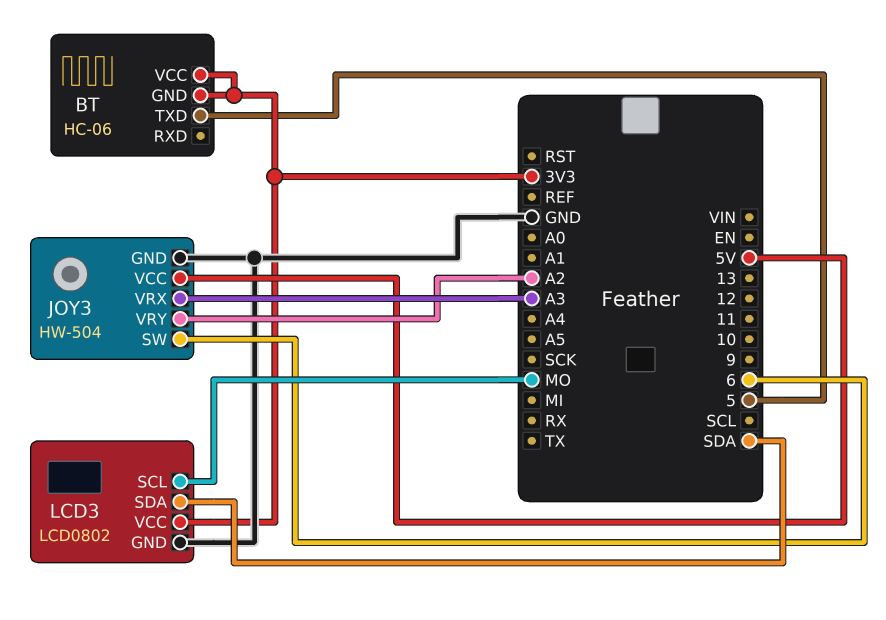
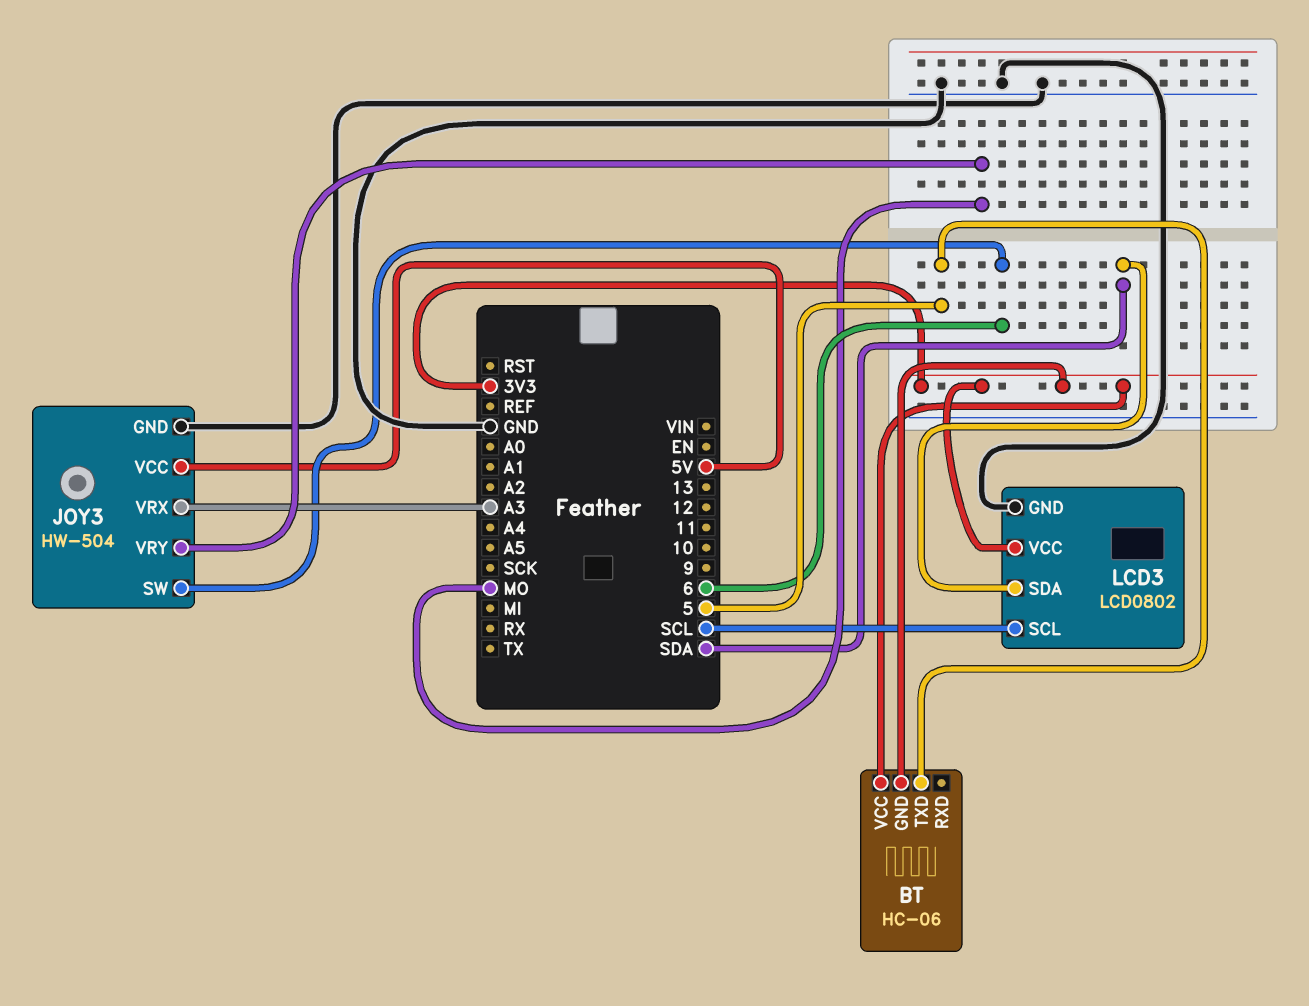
JOY3 pin VRY: A2 -> MO
LCD3 pin SCL: MO -> SCL

